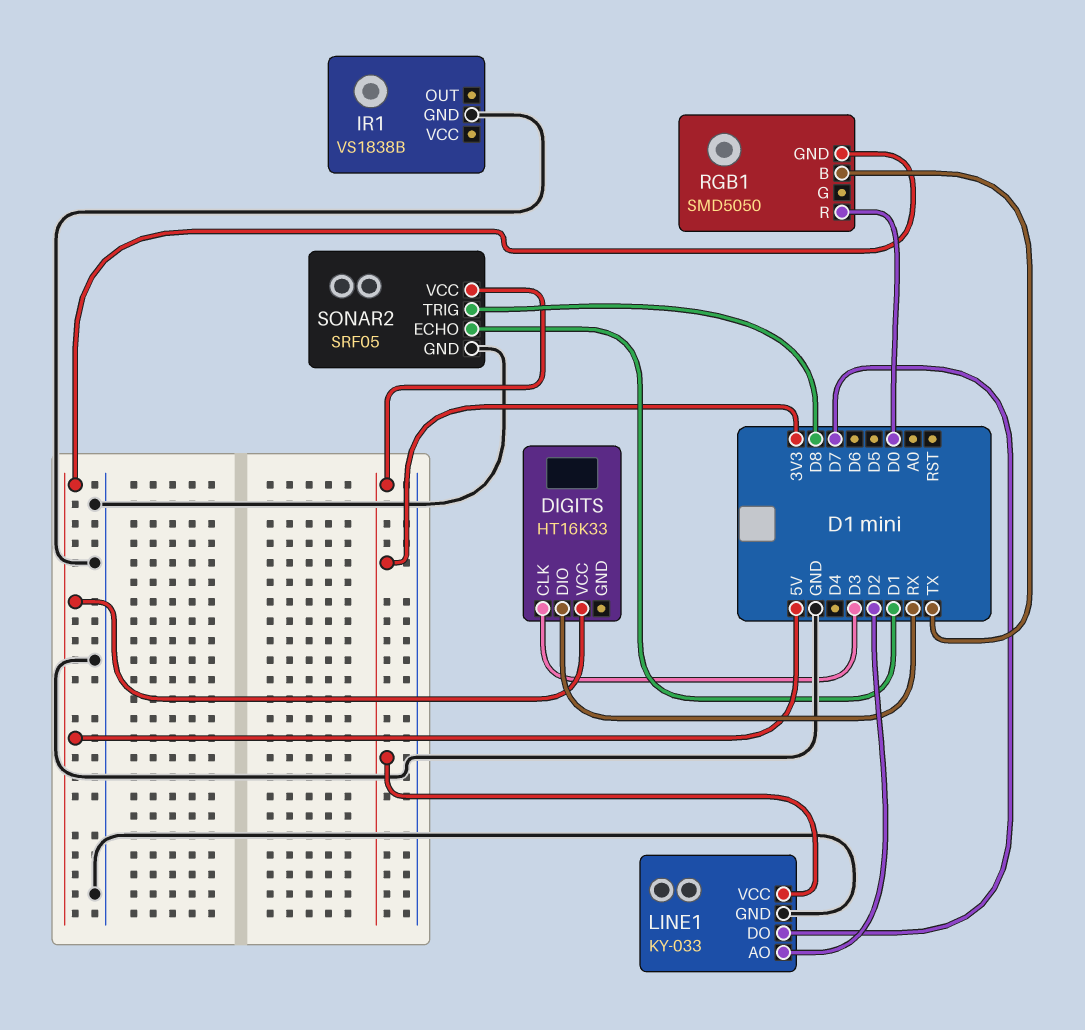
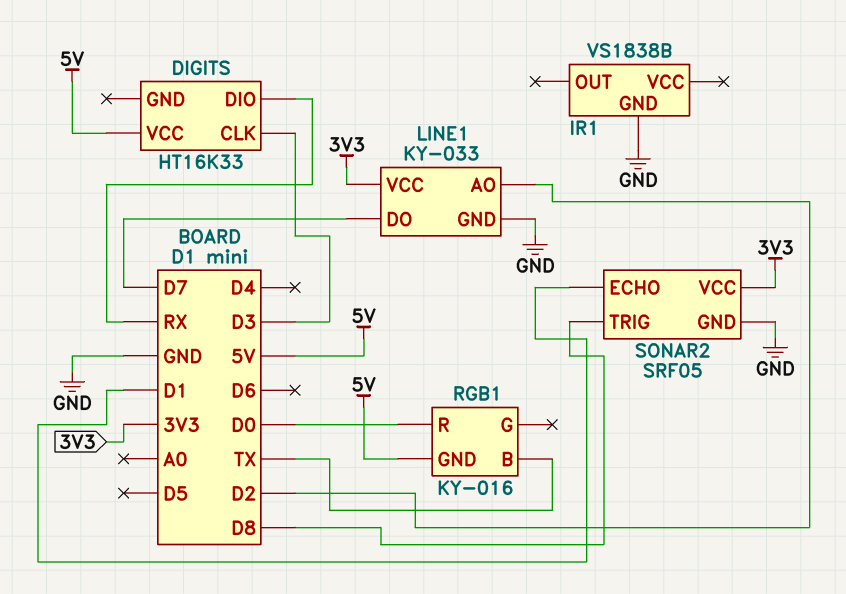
RGB1: SMD5050 -> KY-016

